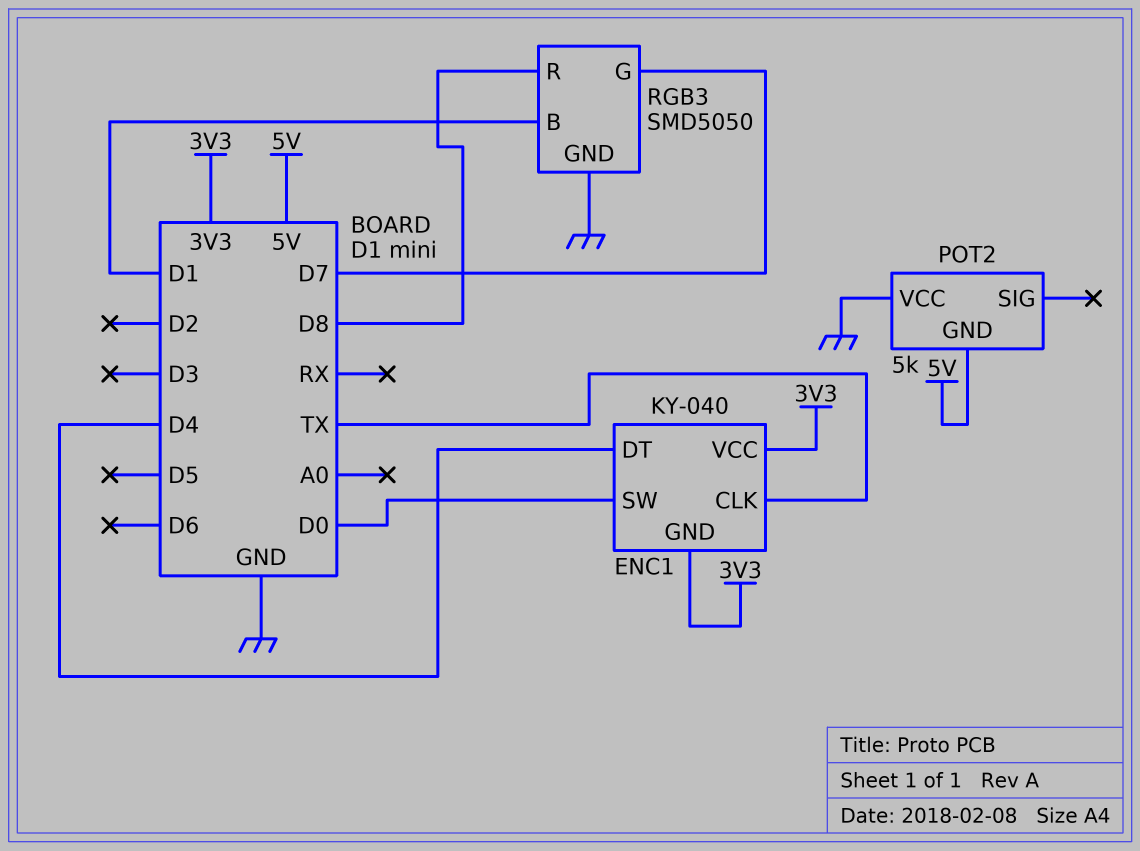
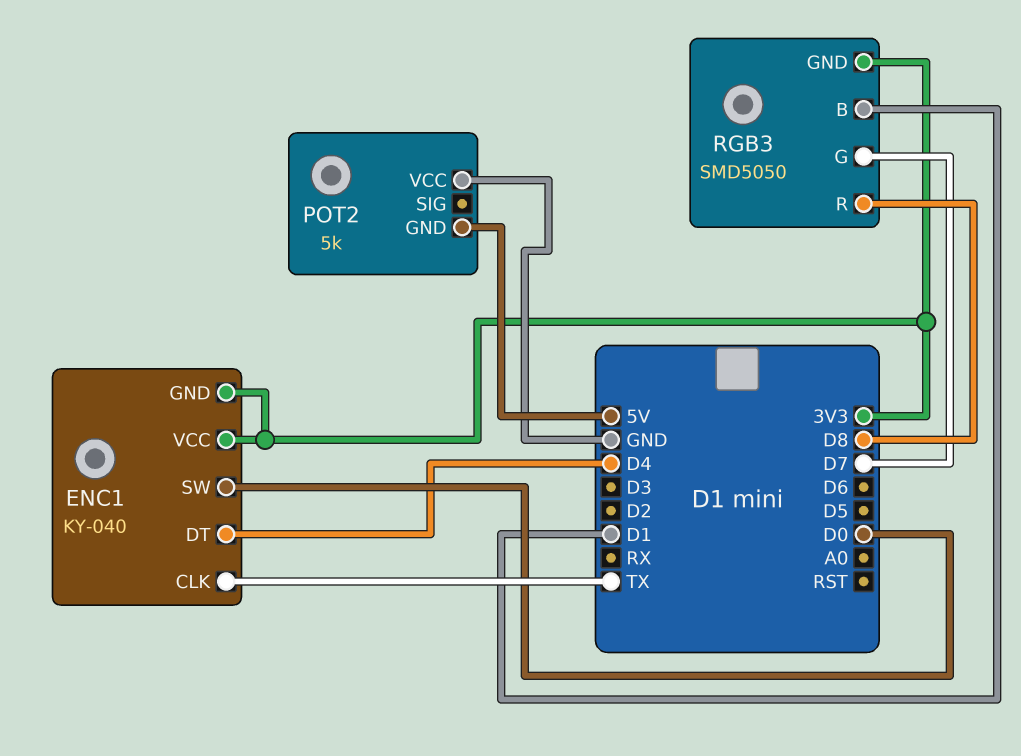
RGB3 pin GND: GND -> 3V3

